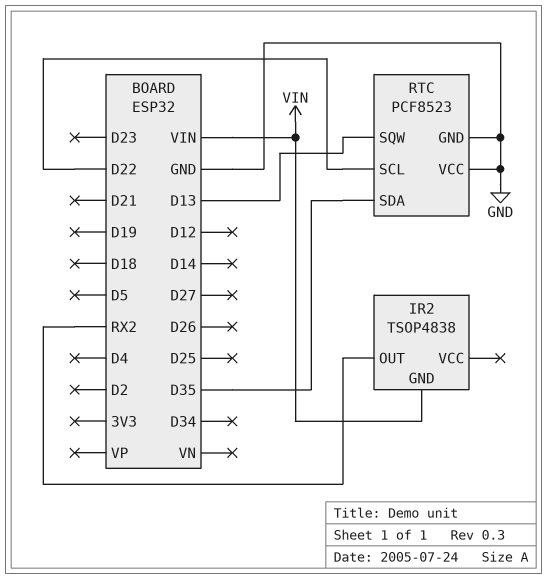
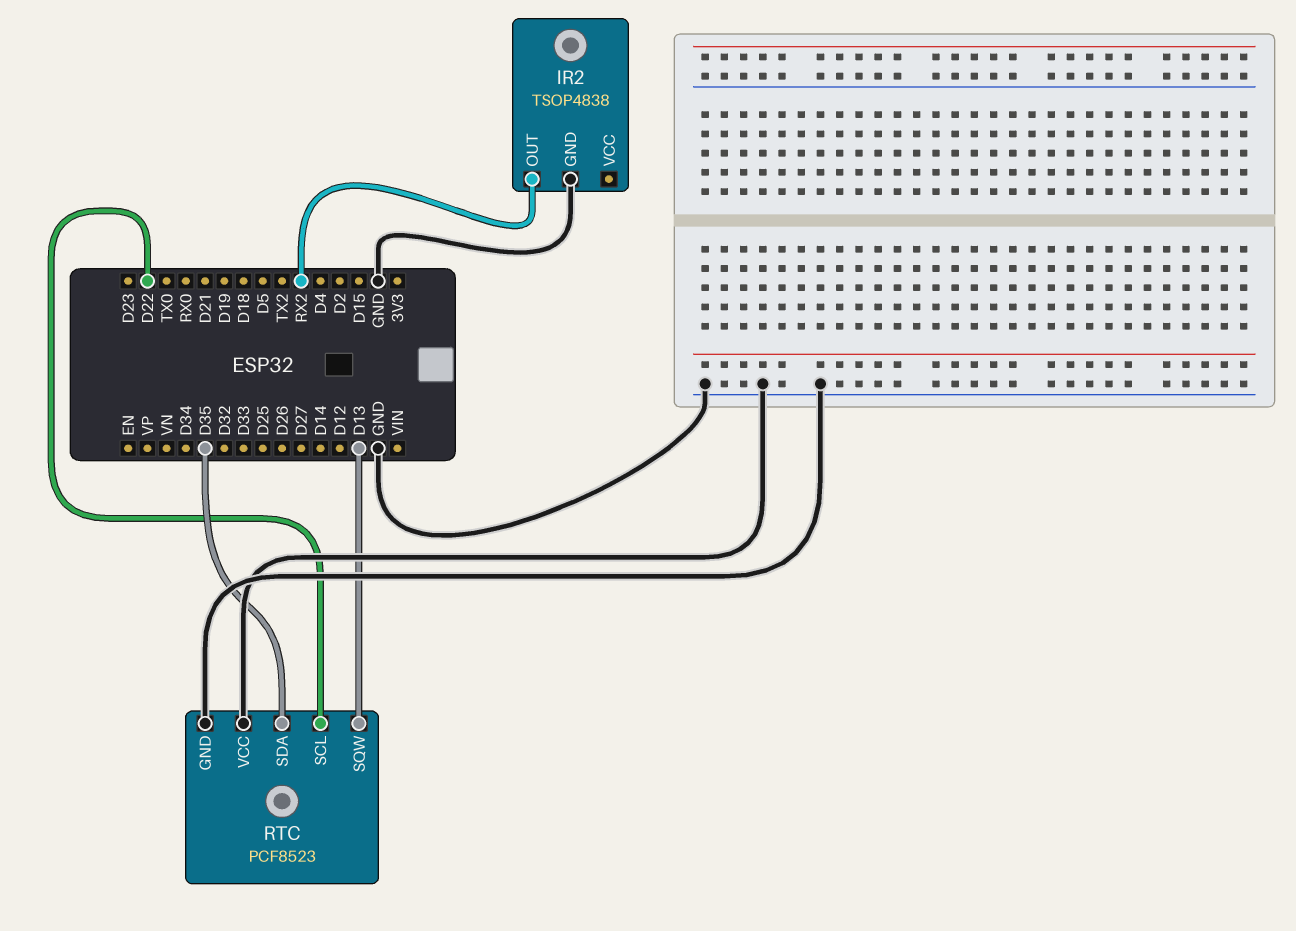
IR2 pin GND: VIN -> GND

